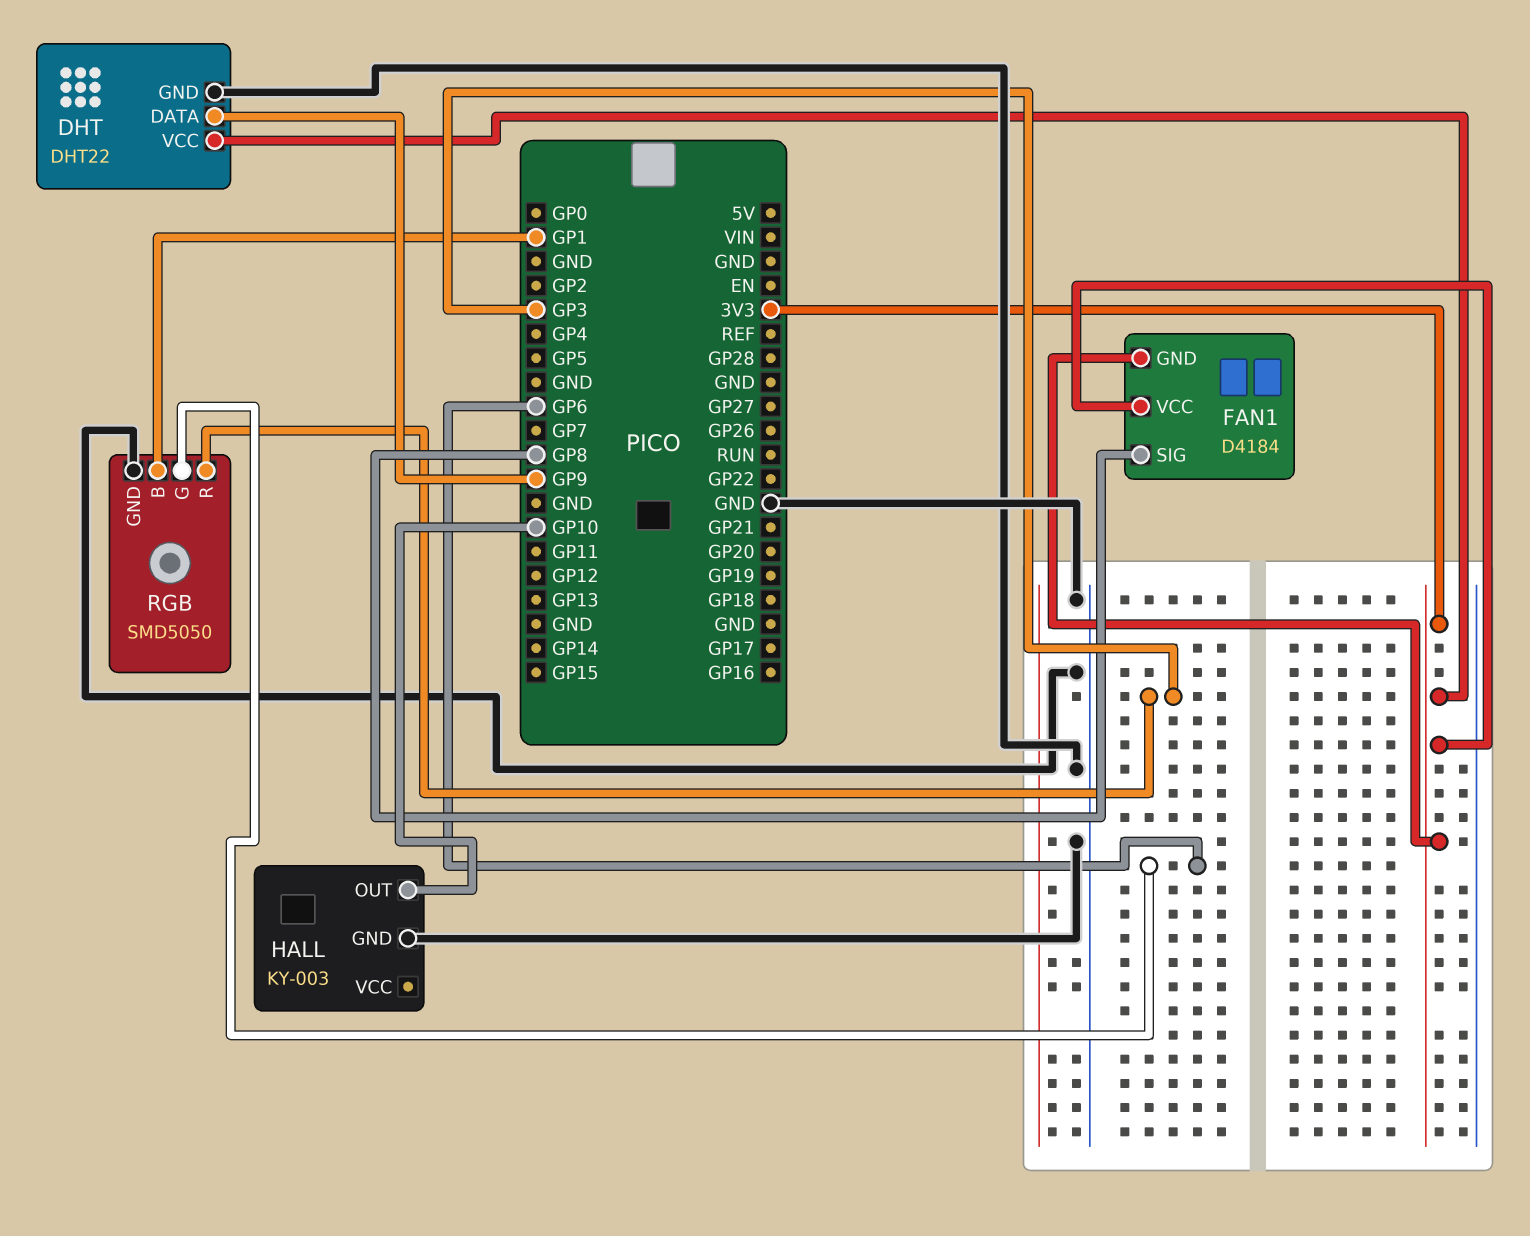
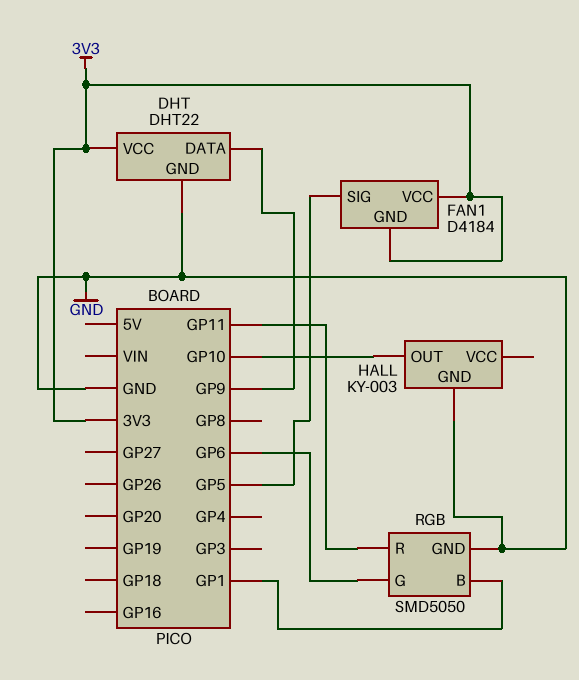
FAN1 pin SIG: GP8 -> GP5
RGB pin R: GP3 -> GP11

